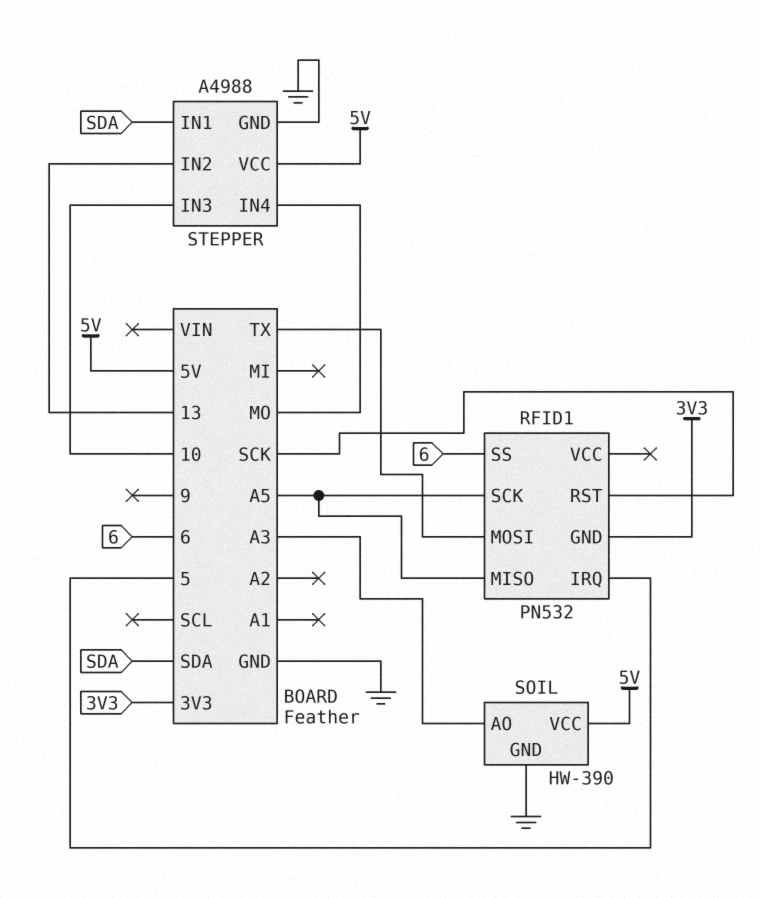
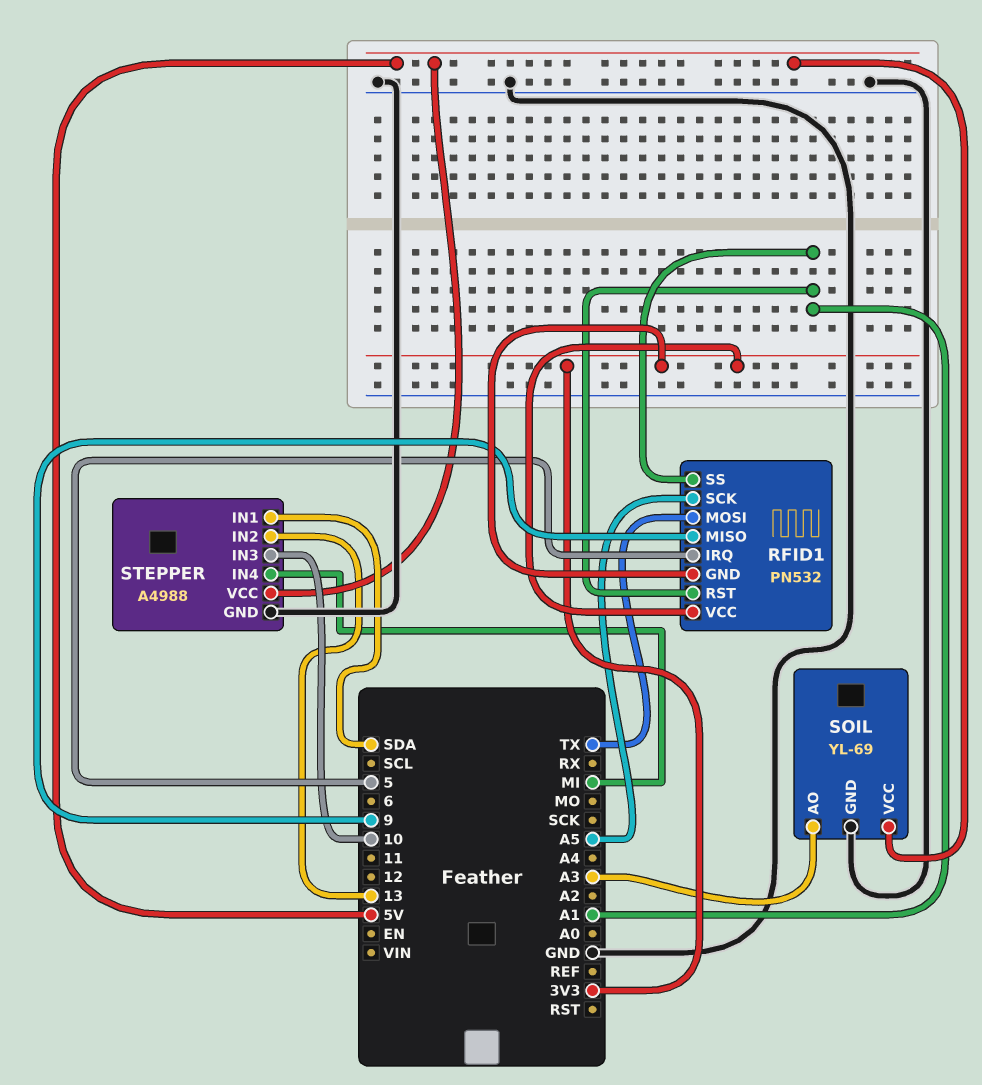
RFID1 pin MISO: A5 -> 9
RFID1 pin RST: SCK -> A1
RFID1 pin SS: 6 -> A1
RFID1 pin VCC: none -> 3V3
SOIL: HW-390 -> YL-69
STEPPER pin IN4: MO -> MI

